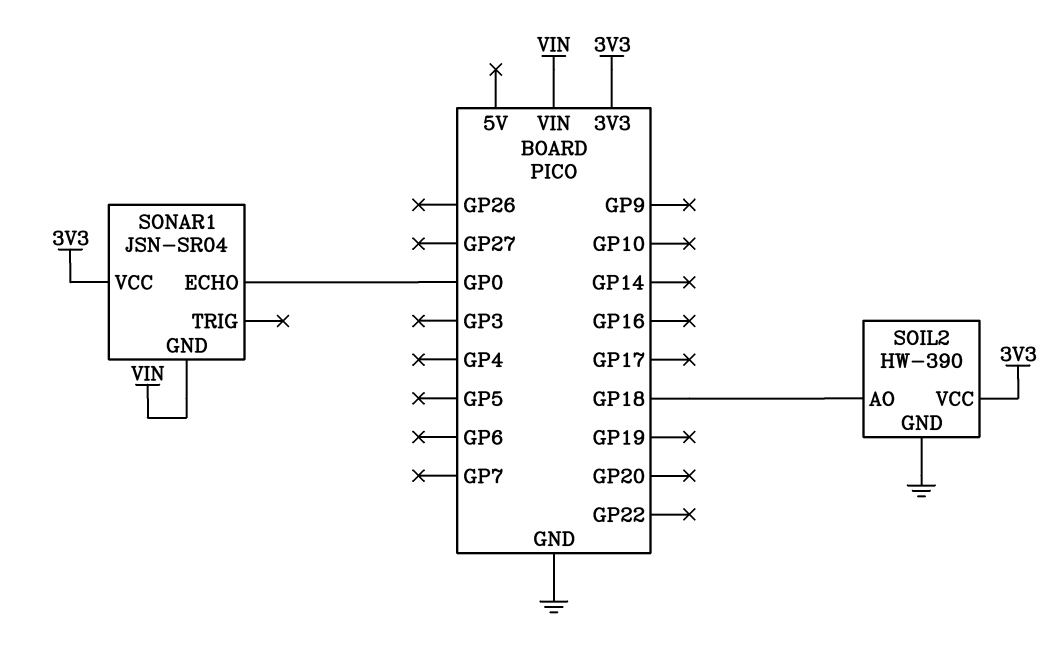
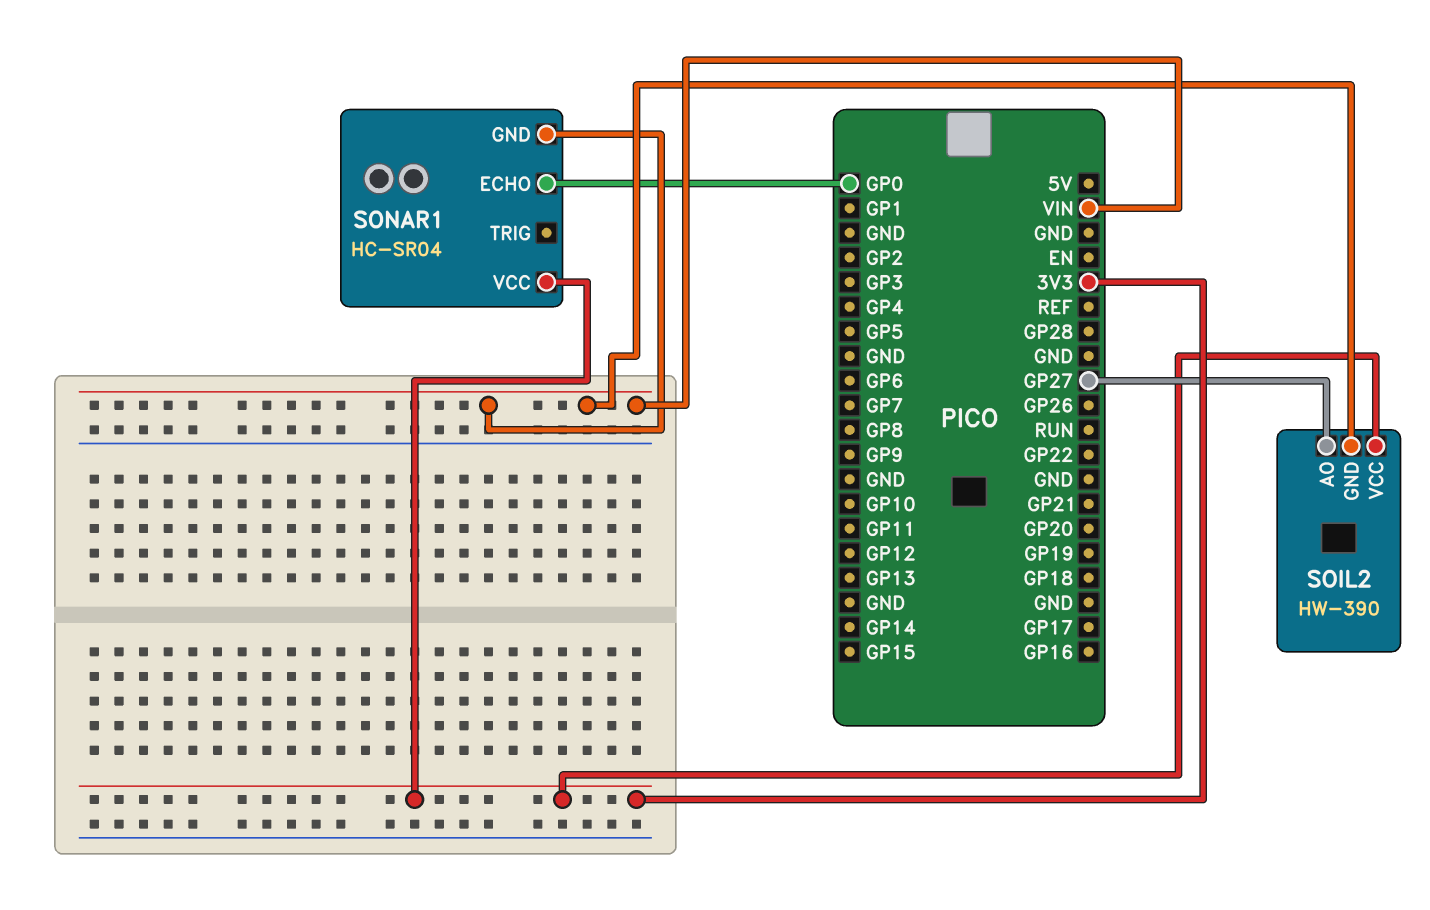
SOIL2 pin AO: GP18 -> GP27
SOIL2 pin GND: GND -> VIN
SONAR1: JSN-SR04 -> HC-SR04

